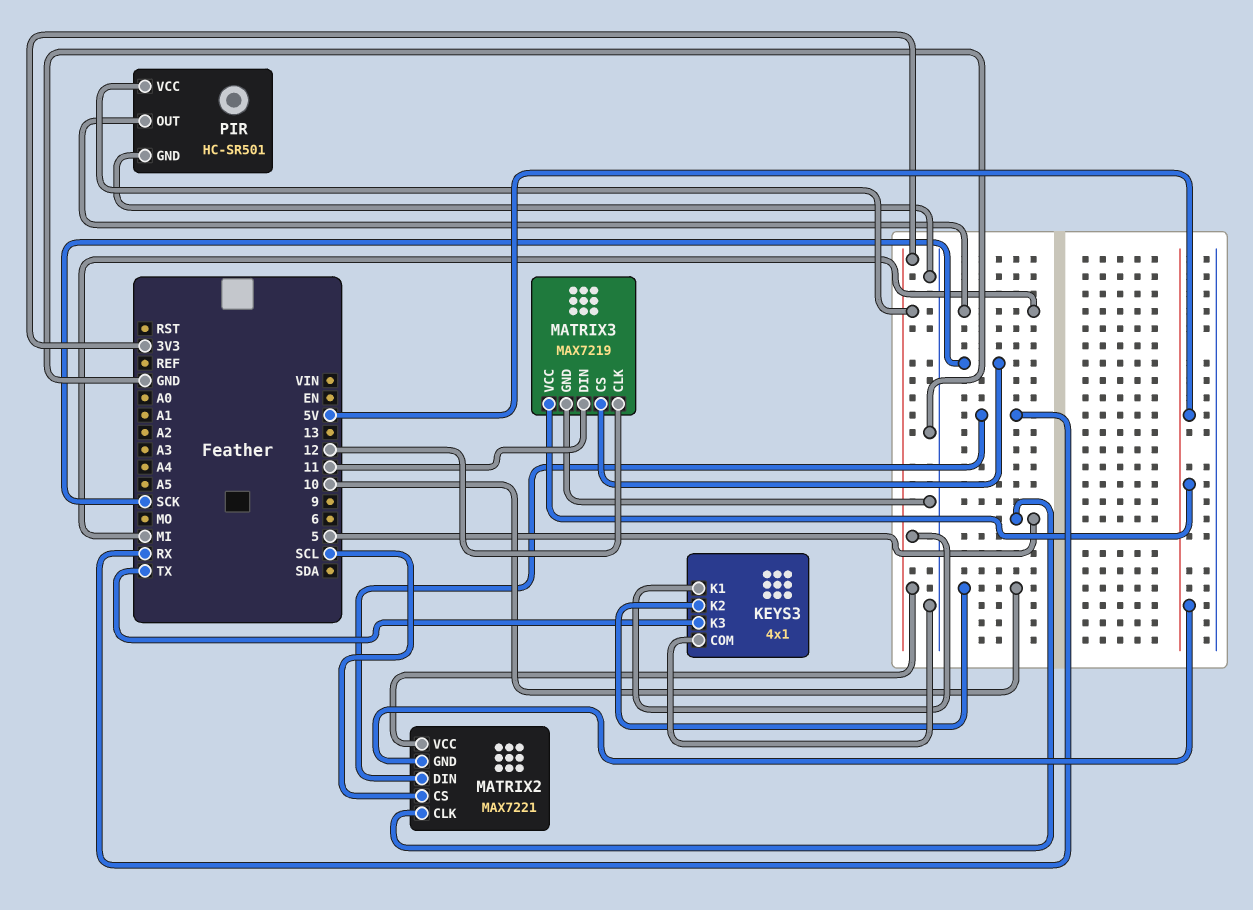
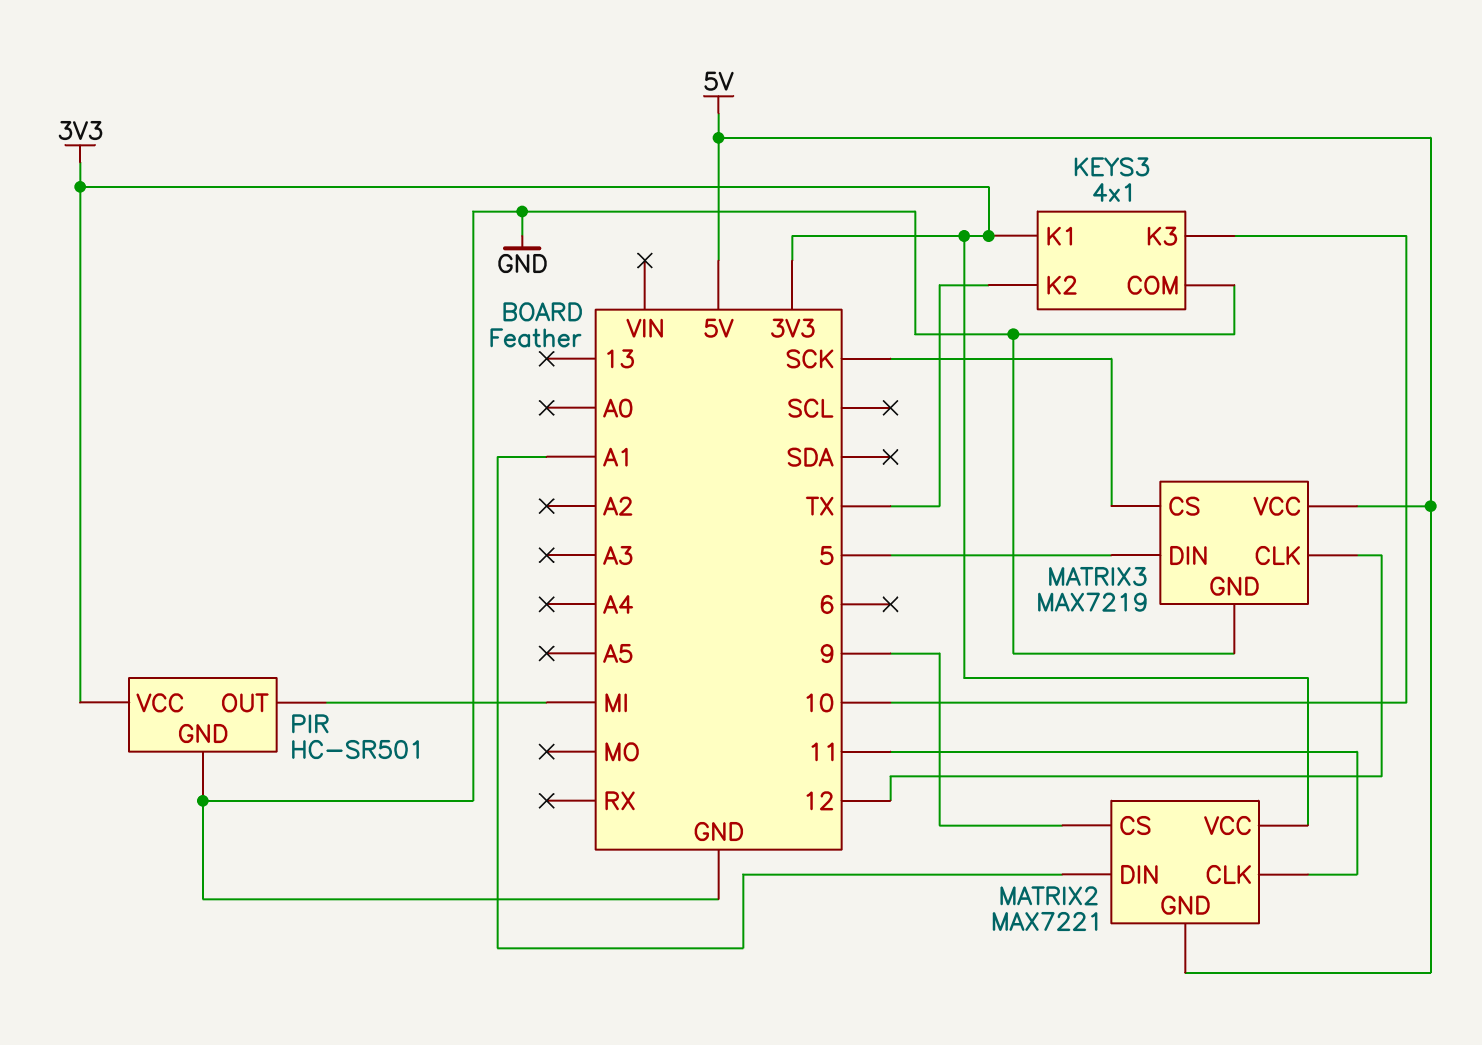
KEYS3 pin K2: 10 -> TX
KEYS3 pin K3: TX -> 10
MATRIX2 pin CLK: 5 -> 11
MATRIX2 pin CS: SCL -> 9
MATRIX2 pin DIN: RX -> A1
MATRIX3 pin DIN: 11 -> 5

